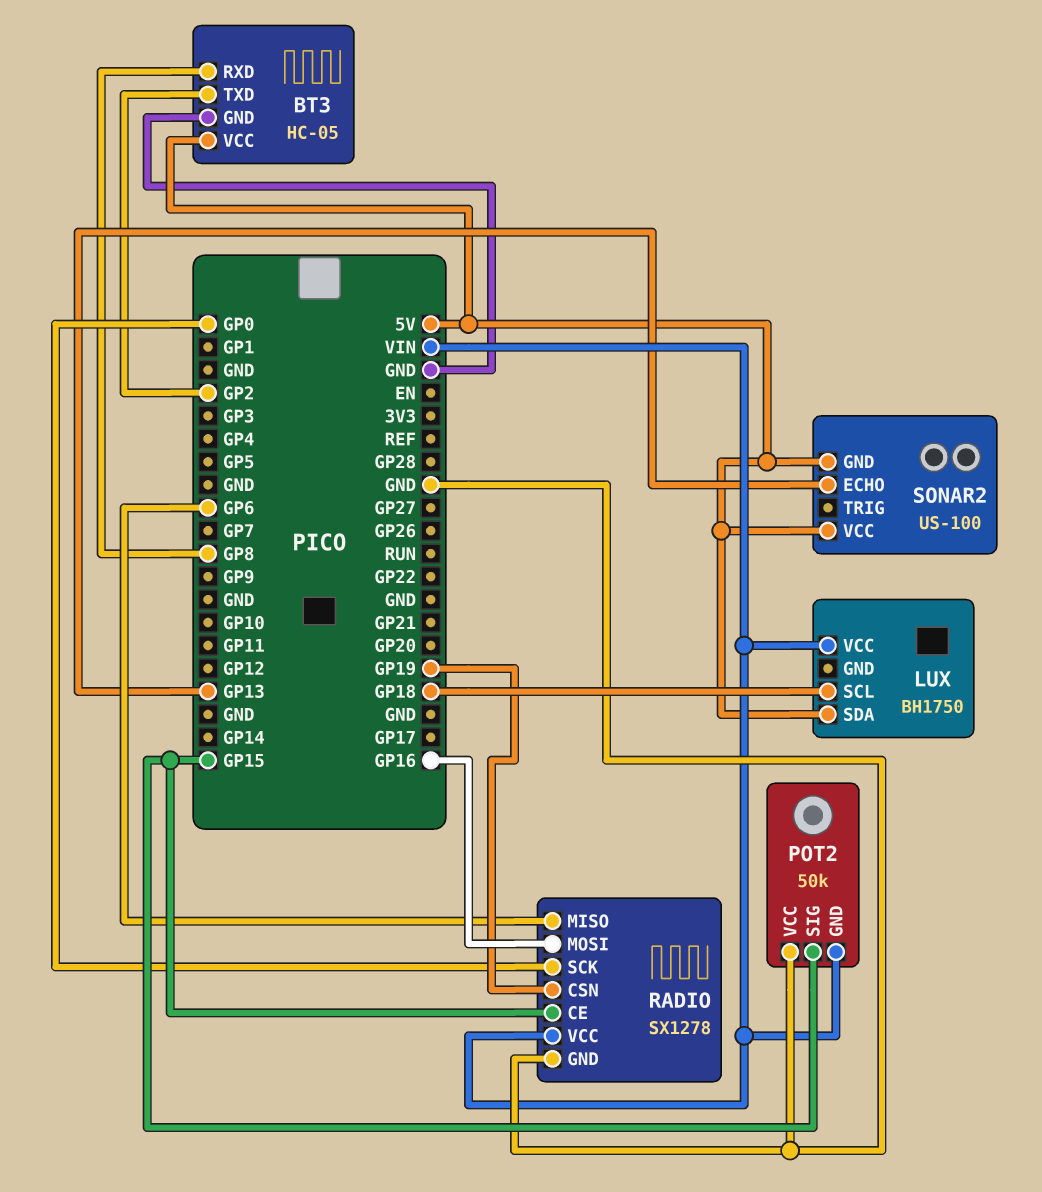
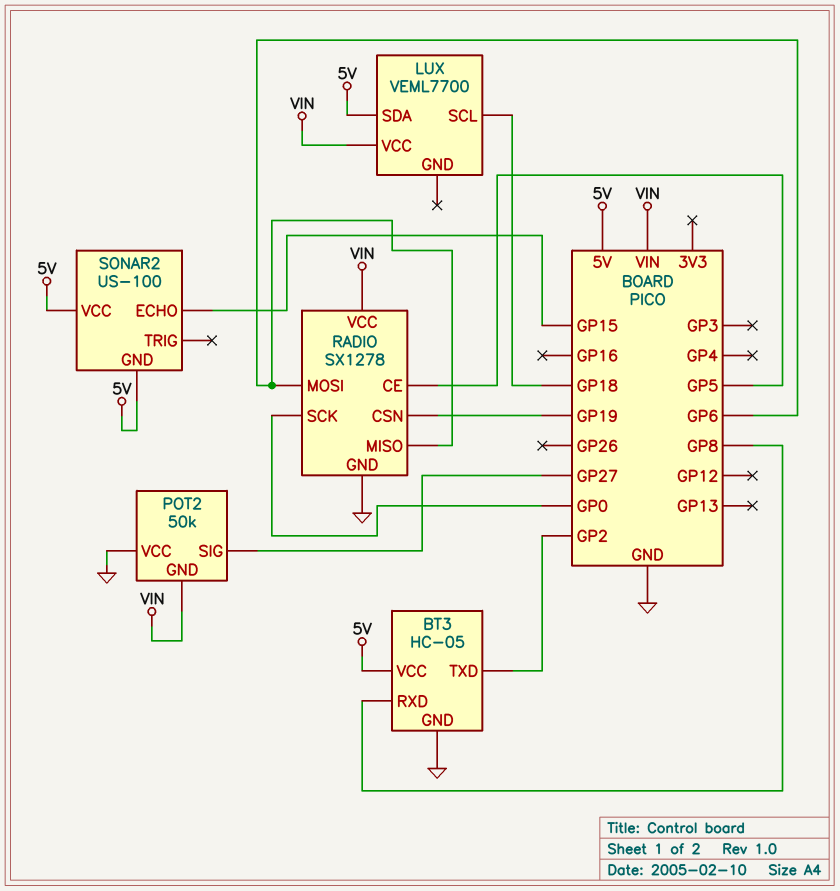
LUX: BH1750 -> VEML7700
POT2 pin SIG: GP15 -> GP27
RADIO pin CE: GP15 -> GP5
RADIO pin MOSI: GP16 -> GP6
SONAR2 pin ECHO: GP13 -> GP15

